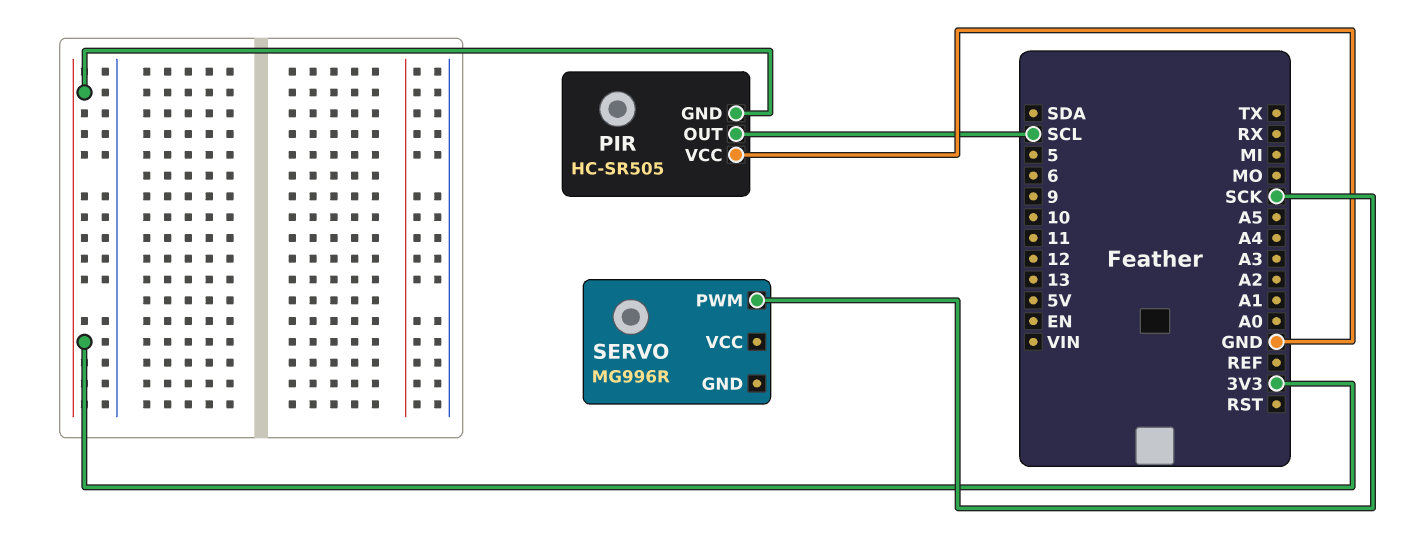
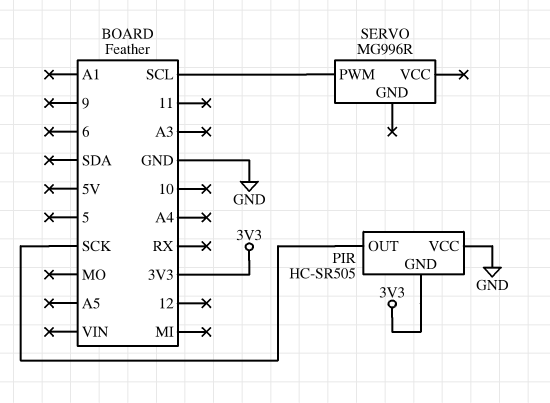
PIR pin OUT: SCL -> SCK
SERVO pin PWM: SCK -> SCL

